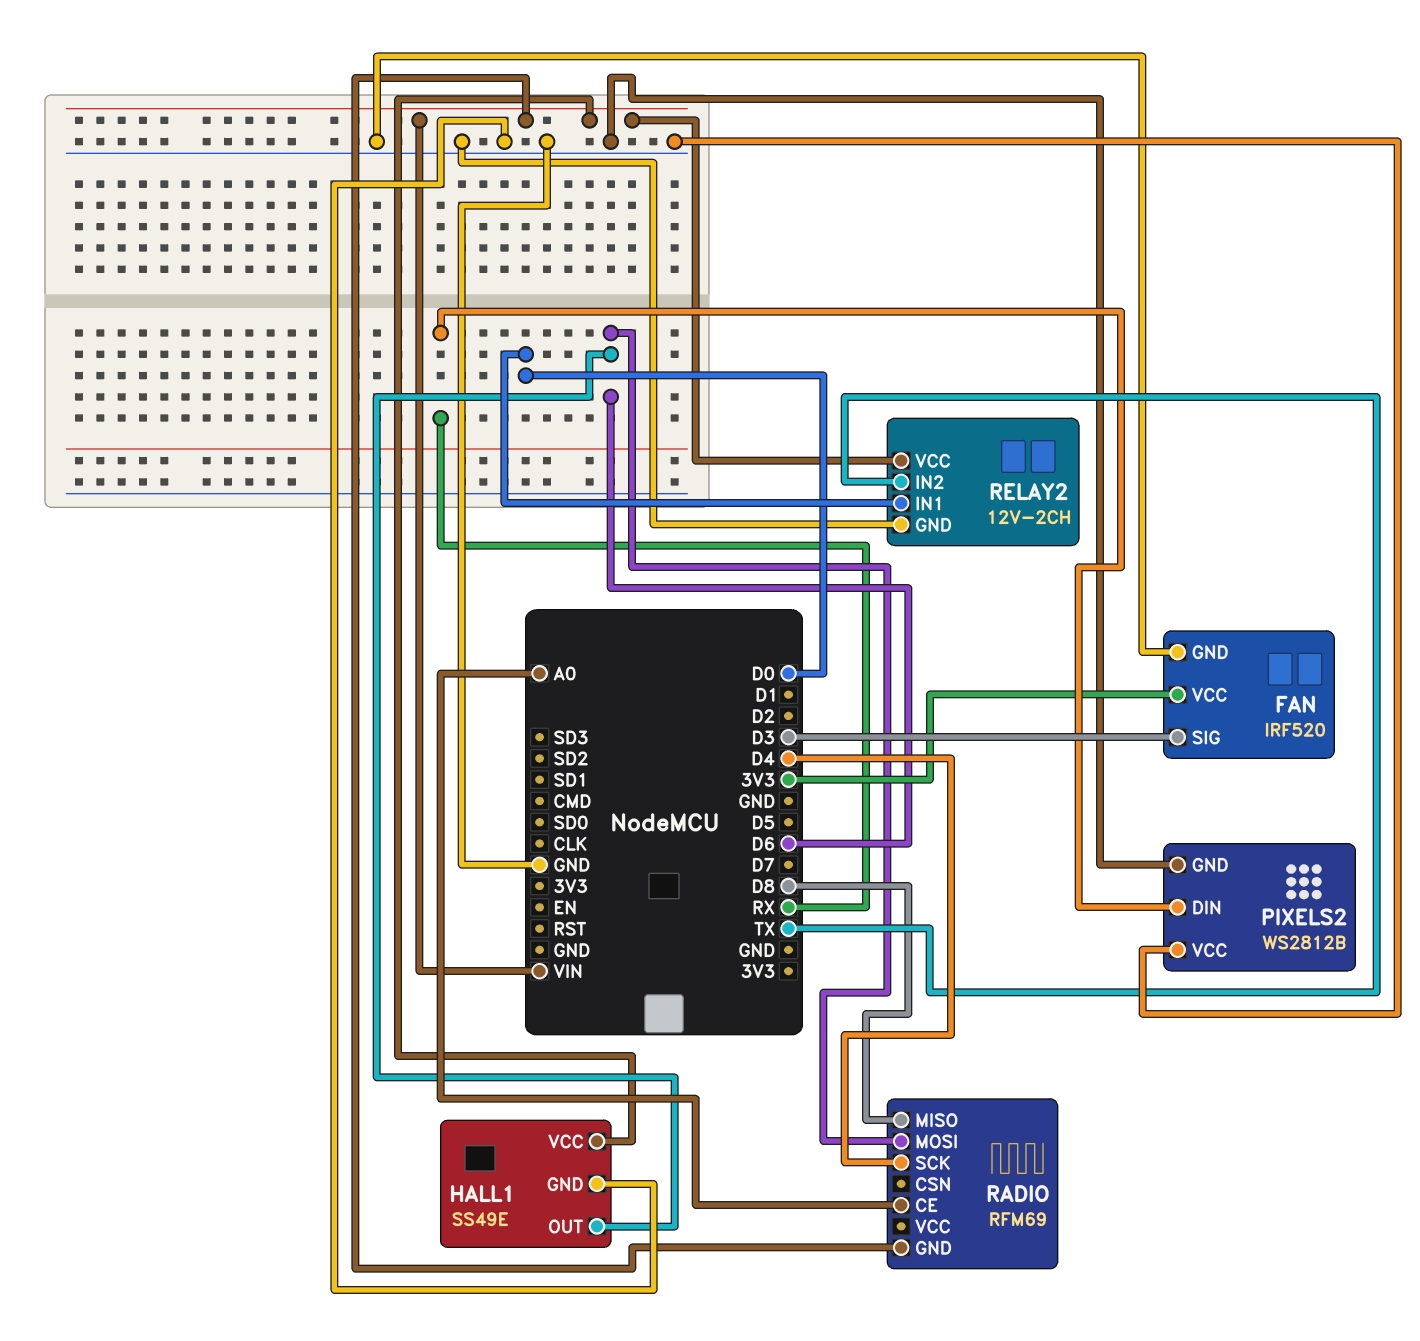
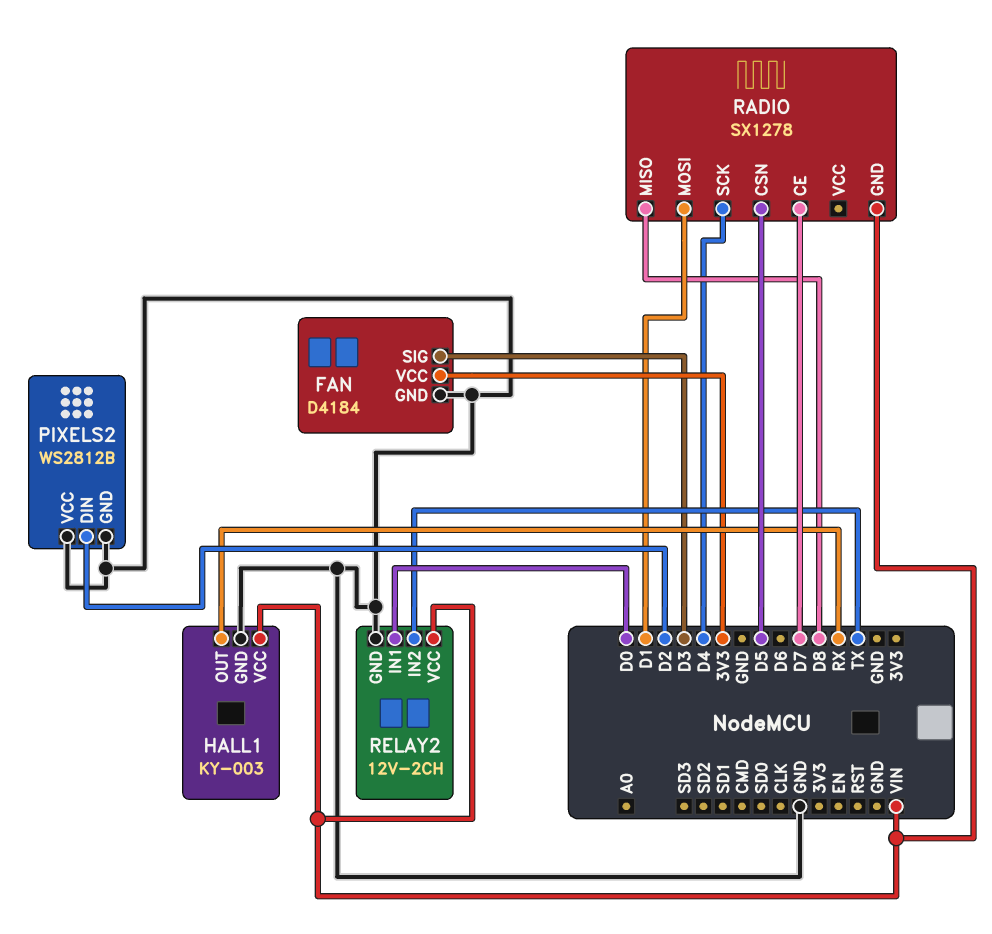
FAN: IRF520 -> D4184
HALL1: SS49E -> KY-003
HALL1 pin OUT: D6 -> RX
PIXELS2 pin DIN: RX -> D2
RADIO: RFM69 -> SX1278
RADIO pin CE: A0 -> D7
RADIO pin CSN: none -> D5
RADIO pin MOSI: D6 -> D1

